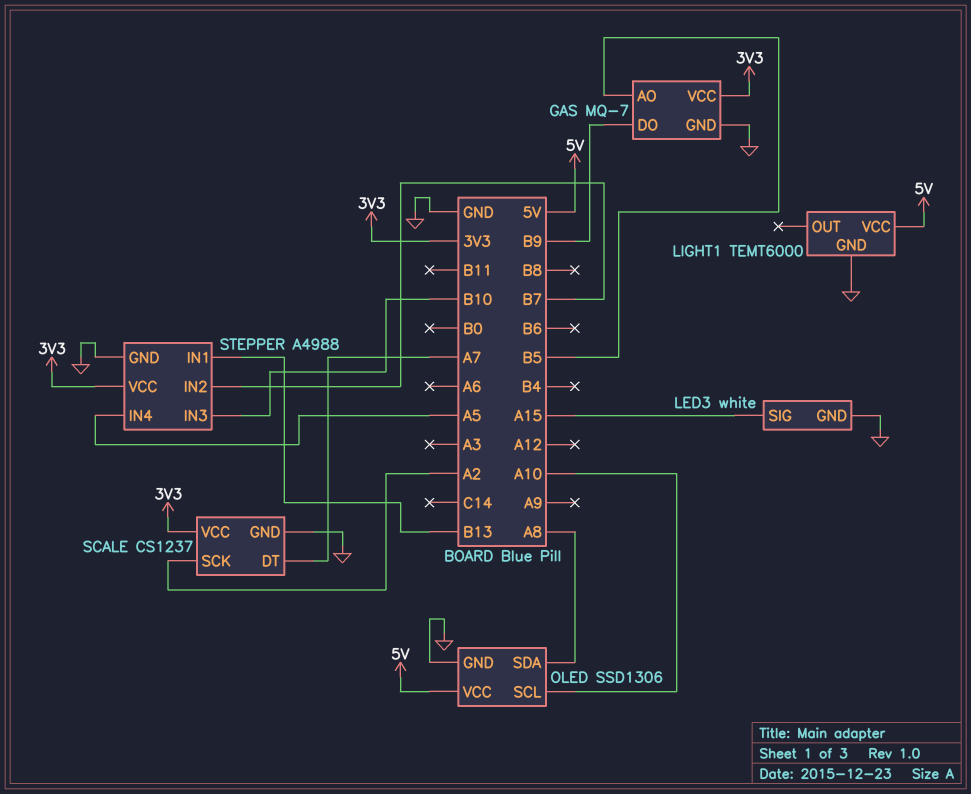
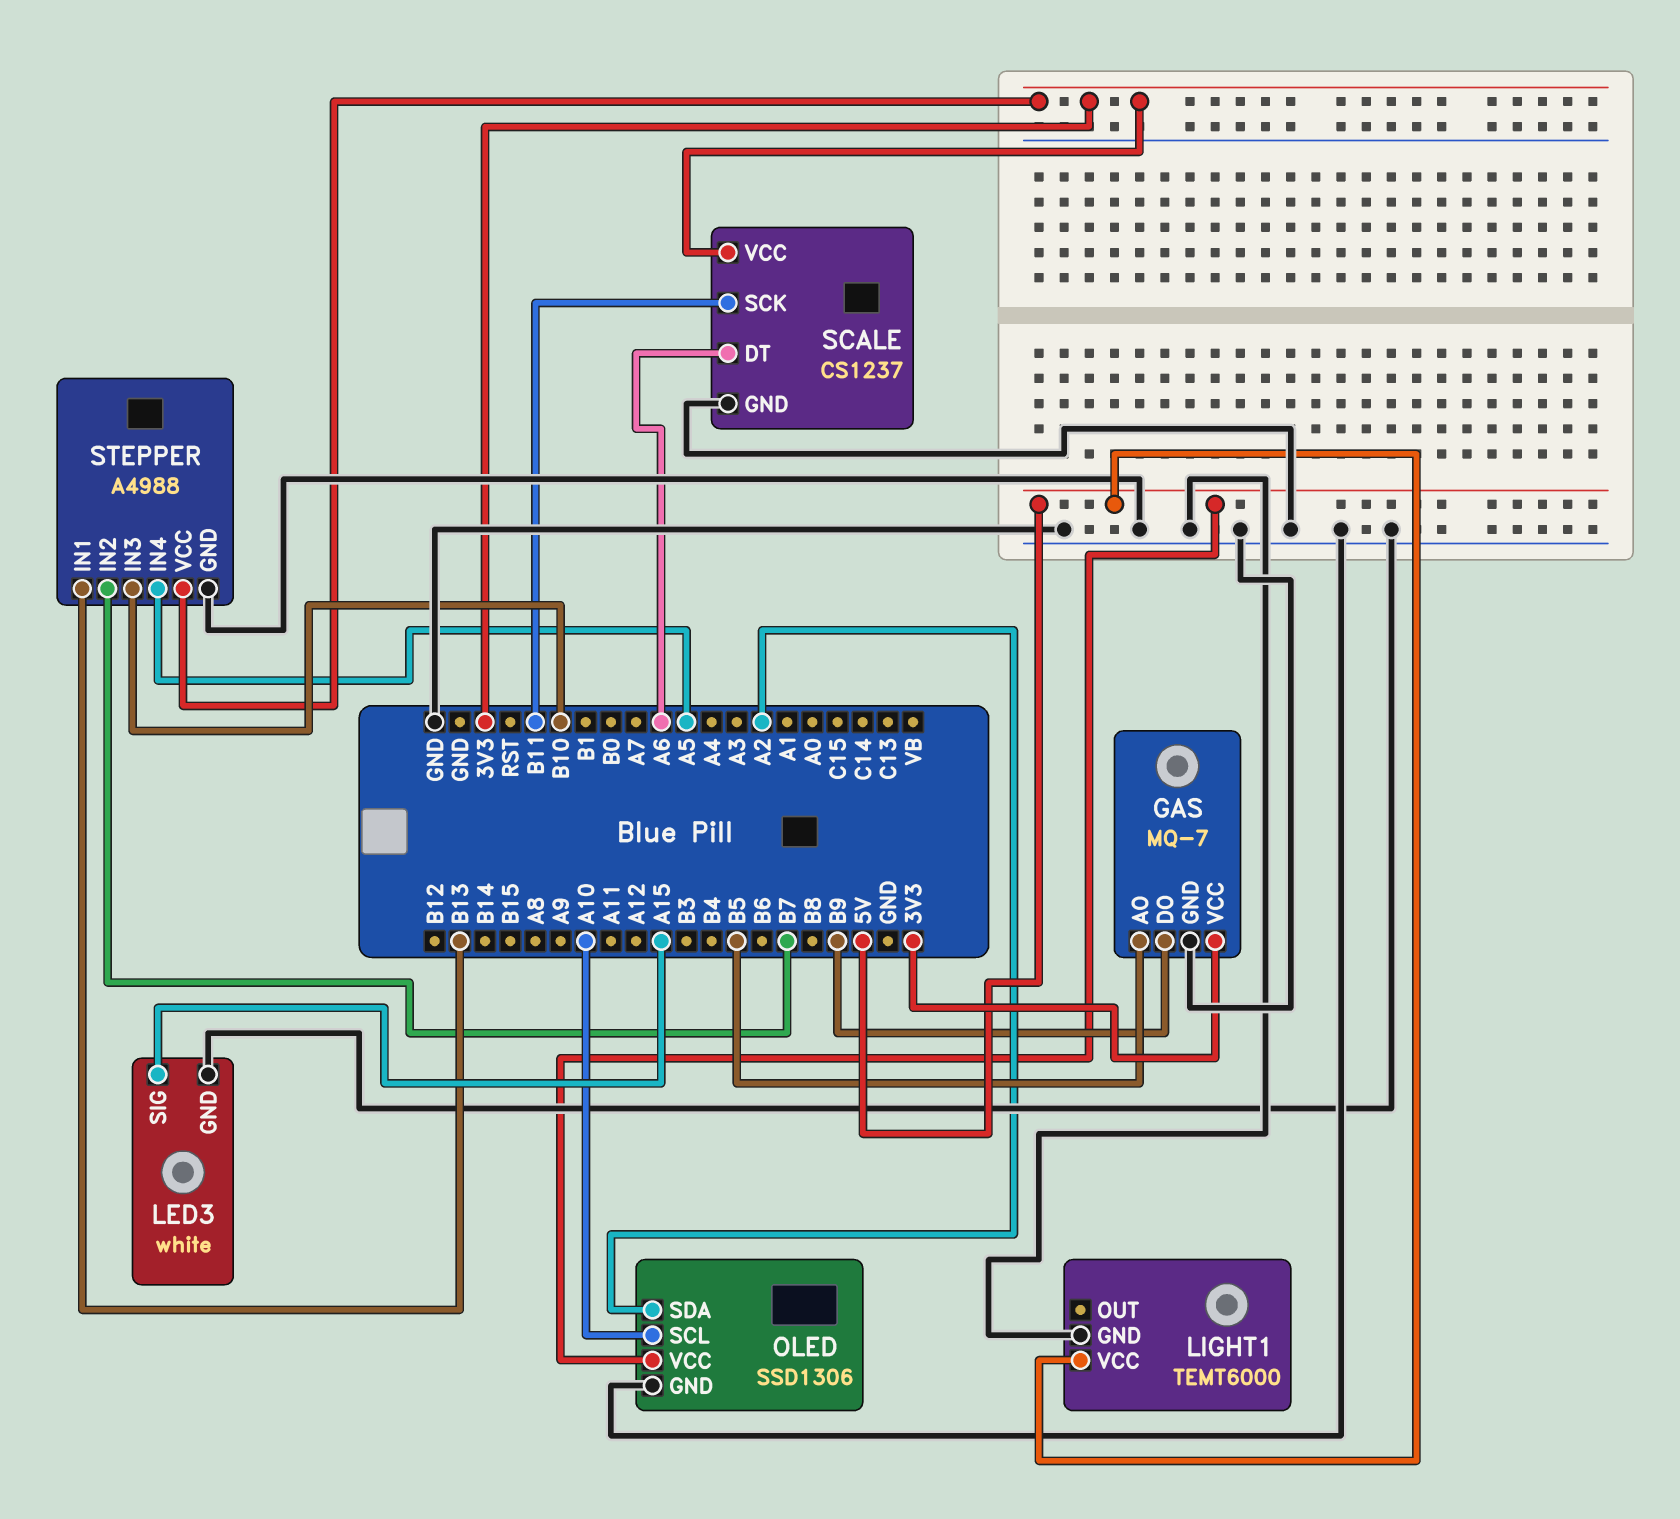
OLED pin SDA: A8 -> A2
SCALE pin DT: A7 -> A6
SCALE pin SCK: A2 -> B11

